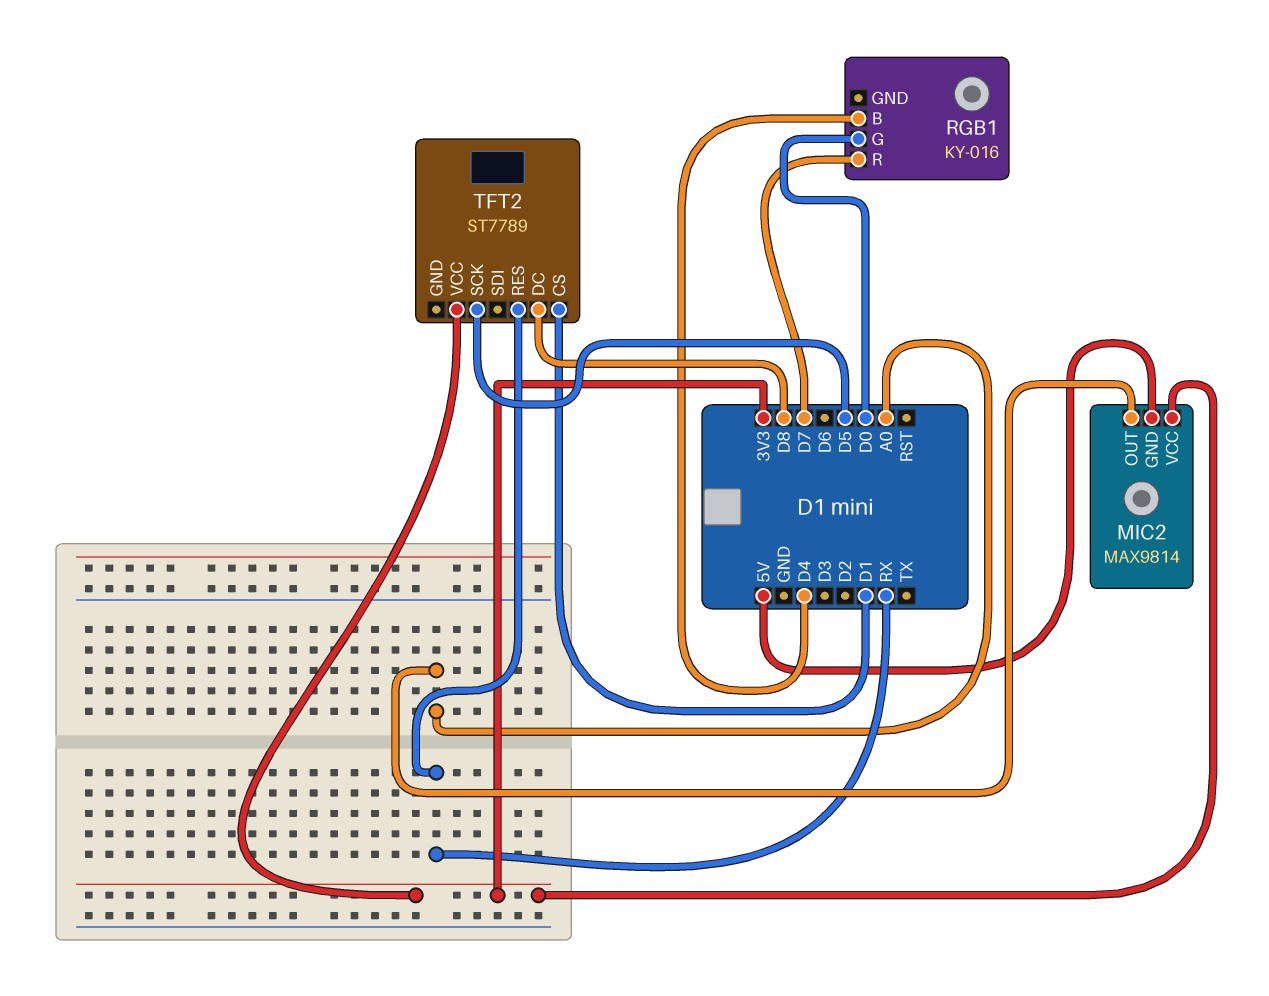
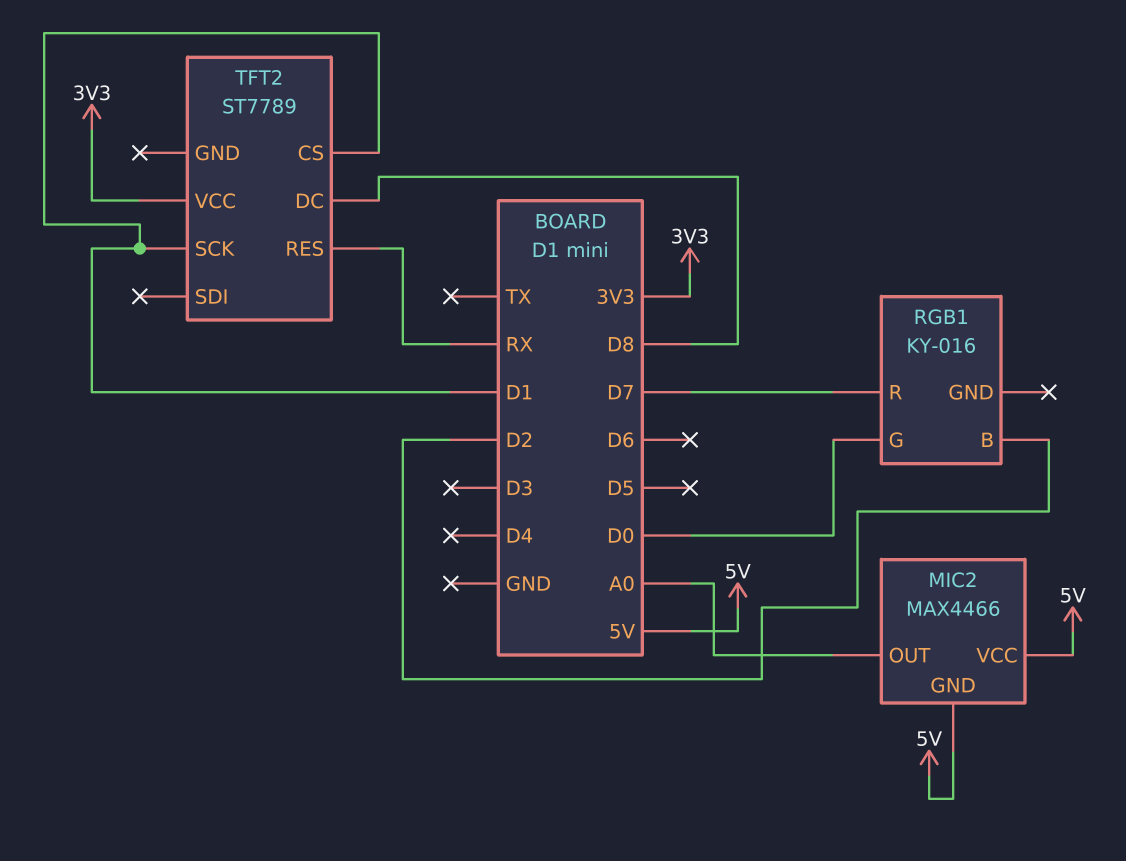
MIC2: MAX9814 -> MAX4466
MIC2 pin VCC: 3V3 -> 5V
RGB1 pin B: D4 -> D2
TFT2 pin SCK: D5 -> D1

